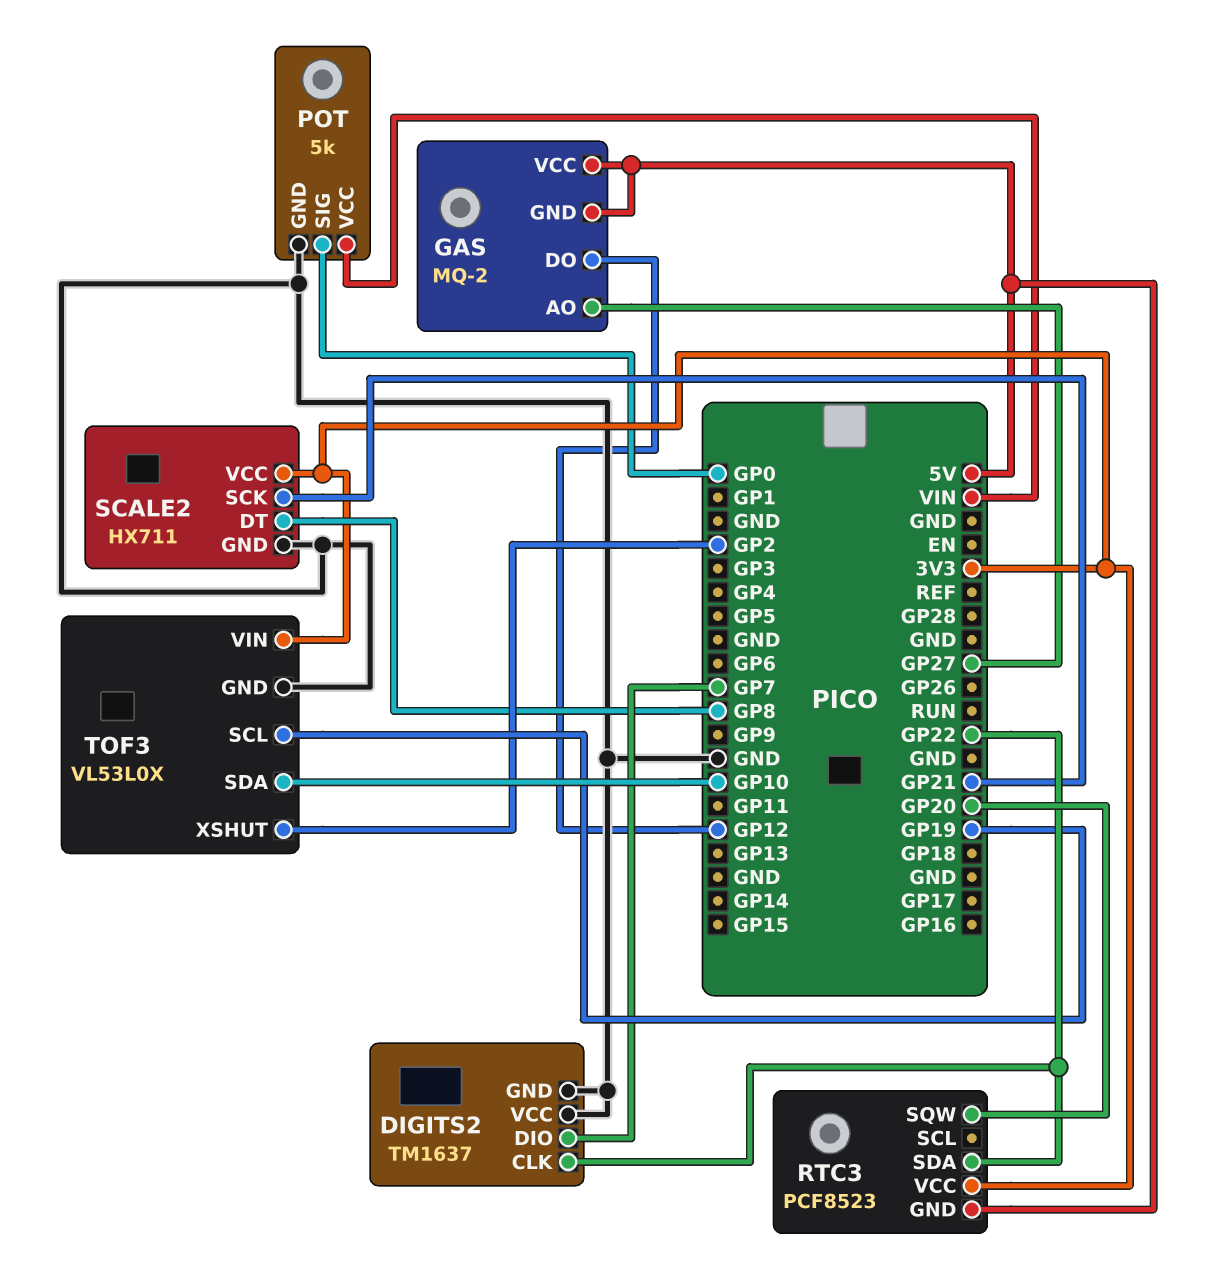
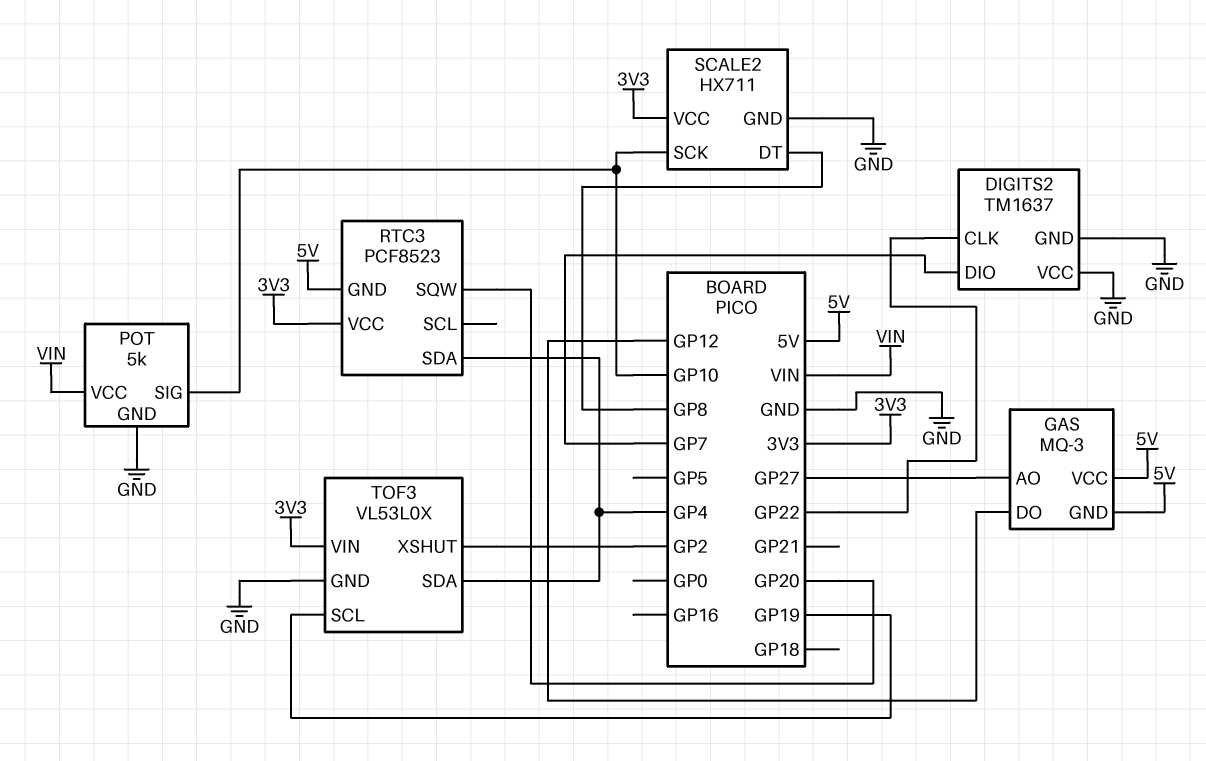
GAS: MQ-2 -> MQ-3
POT pin SIG: GP0 -> GP10
RTC3 pin SDA: GP22 -> GP4
SCALE2 pin SCK: GP21 -> GP10
TOF3 pin SDA: GP10 -> GP4

